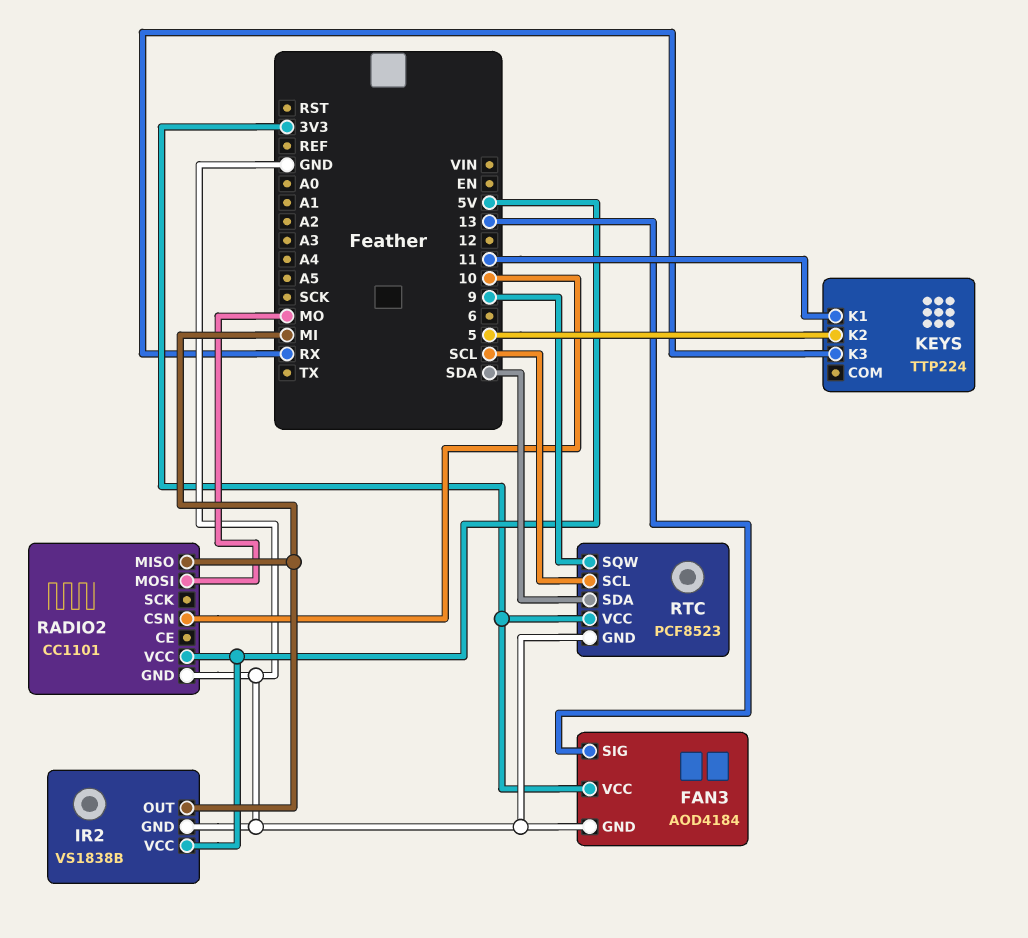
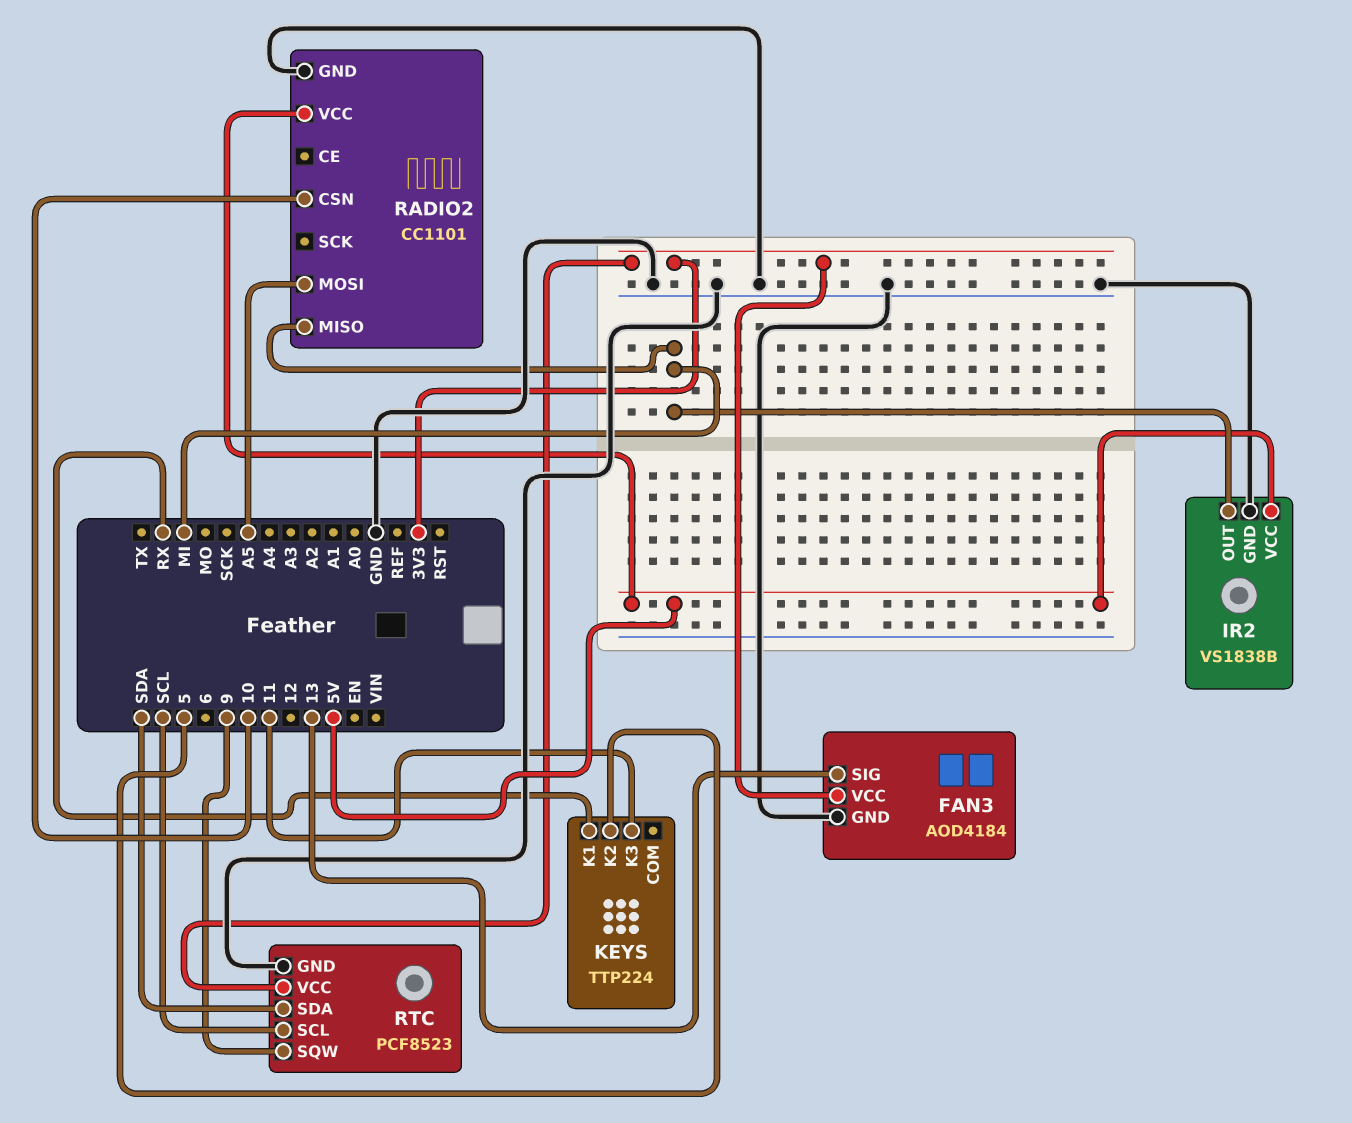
KEYS pin K1: 11 -> RX
KEYS pin K3: RX -> 11
RADIO2 pin MOSI: MO -> A5

